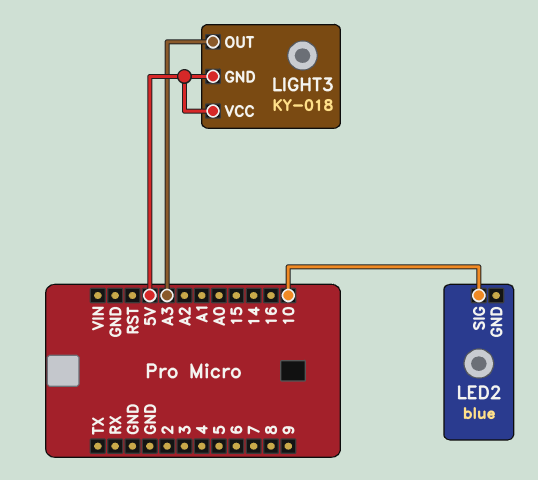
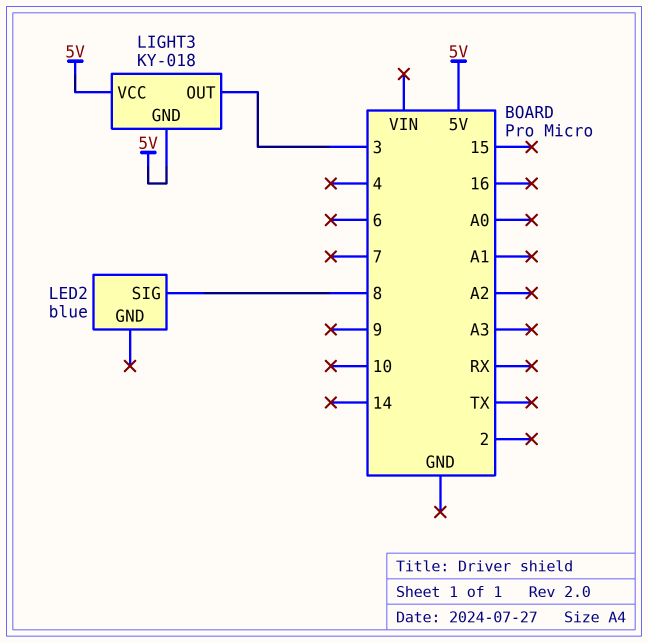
LED2 pin SIG: 10 -> 8
LIGHT3 pin OUT: A3 -> 3

